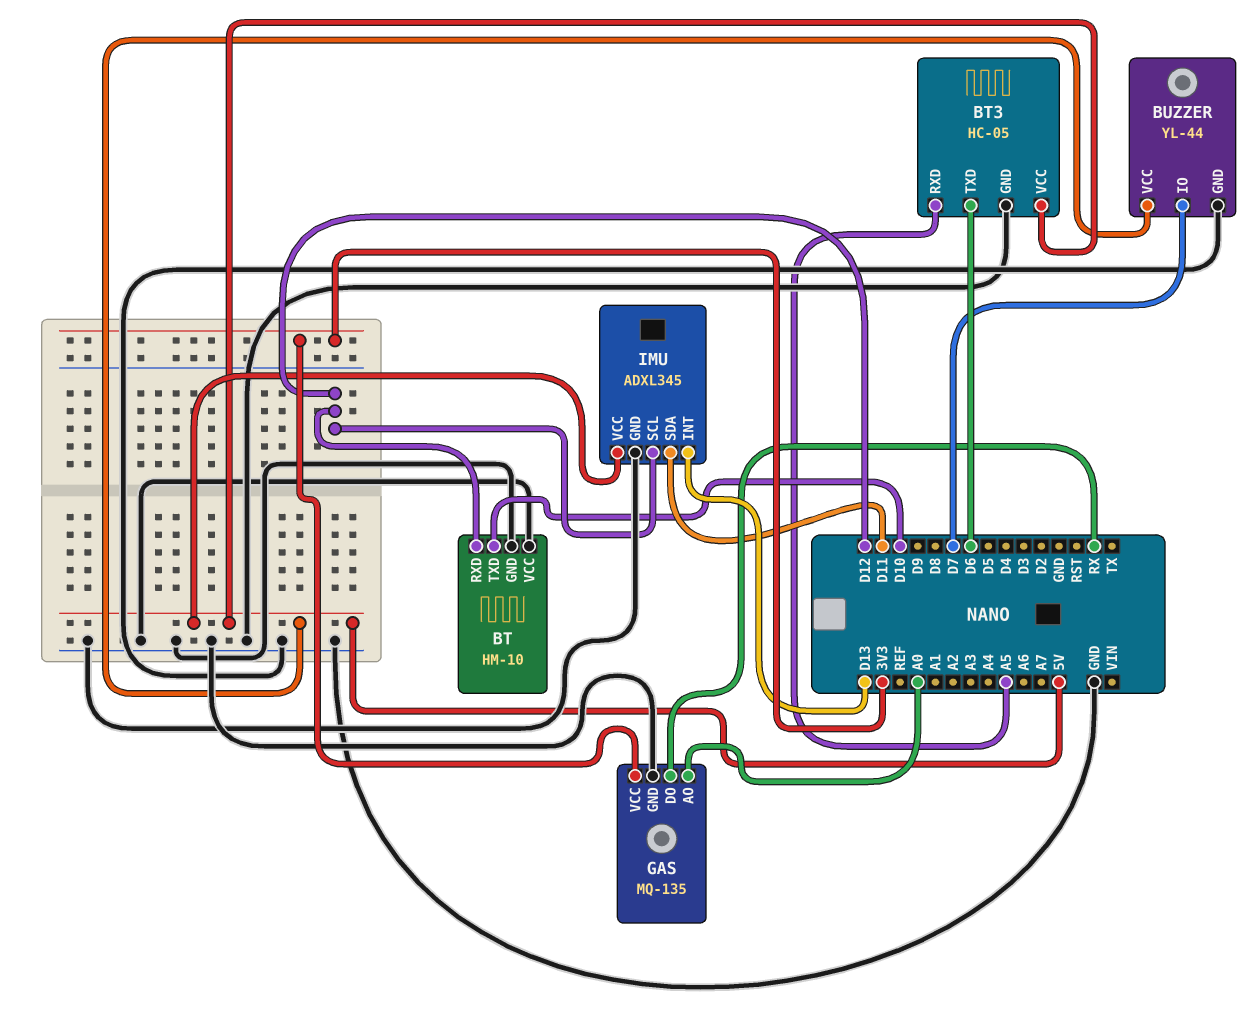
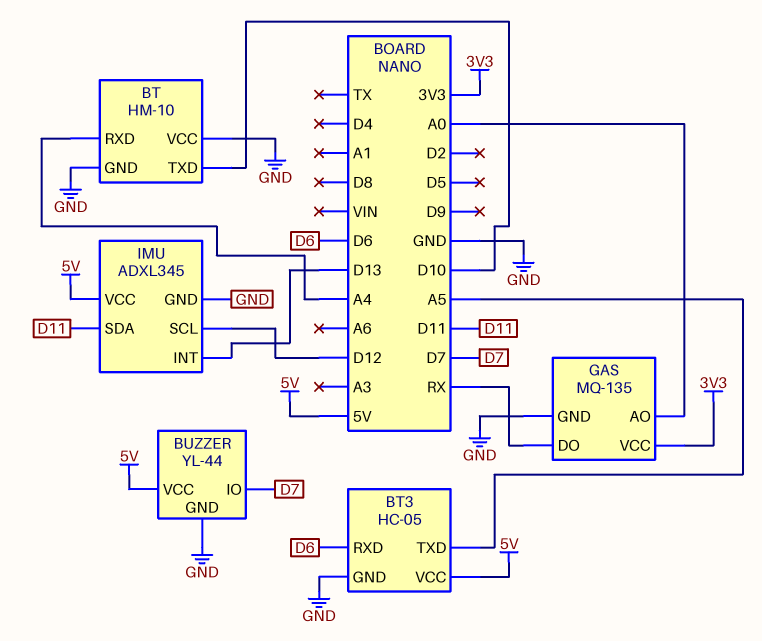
BT pin RXD: D12 -> A4
BT3 pin RXD: A5 -> D6
BT3 pin TXD: D6 -> A5

